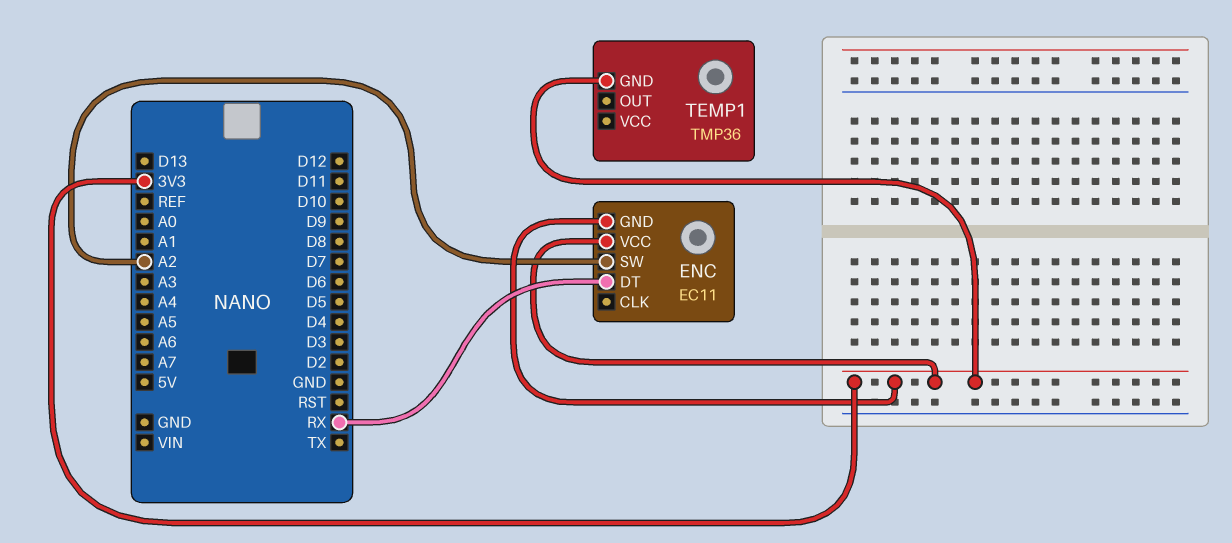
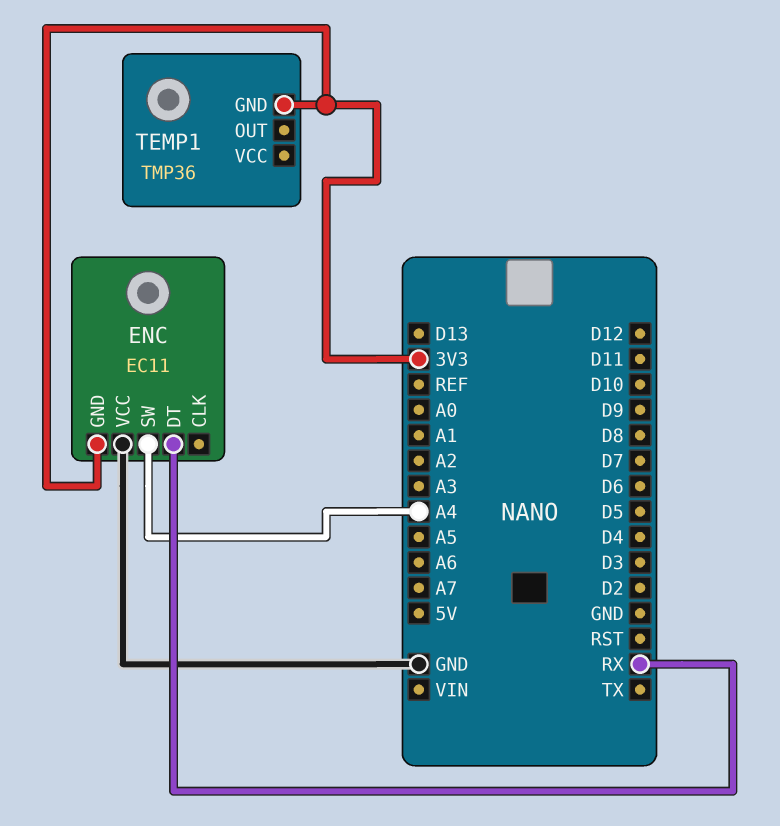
ENC pin SW: A2 -> A4
ENC pin VCC: 3V3 -> GND

